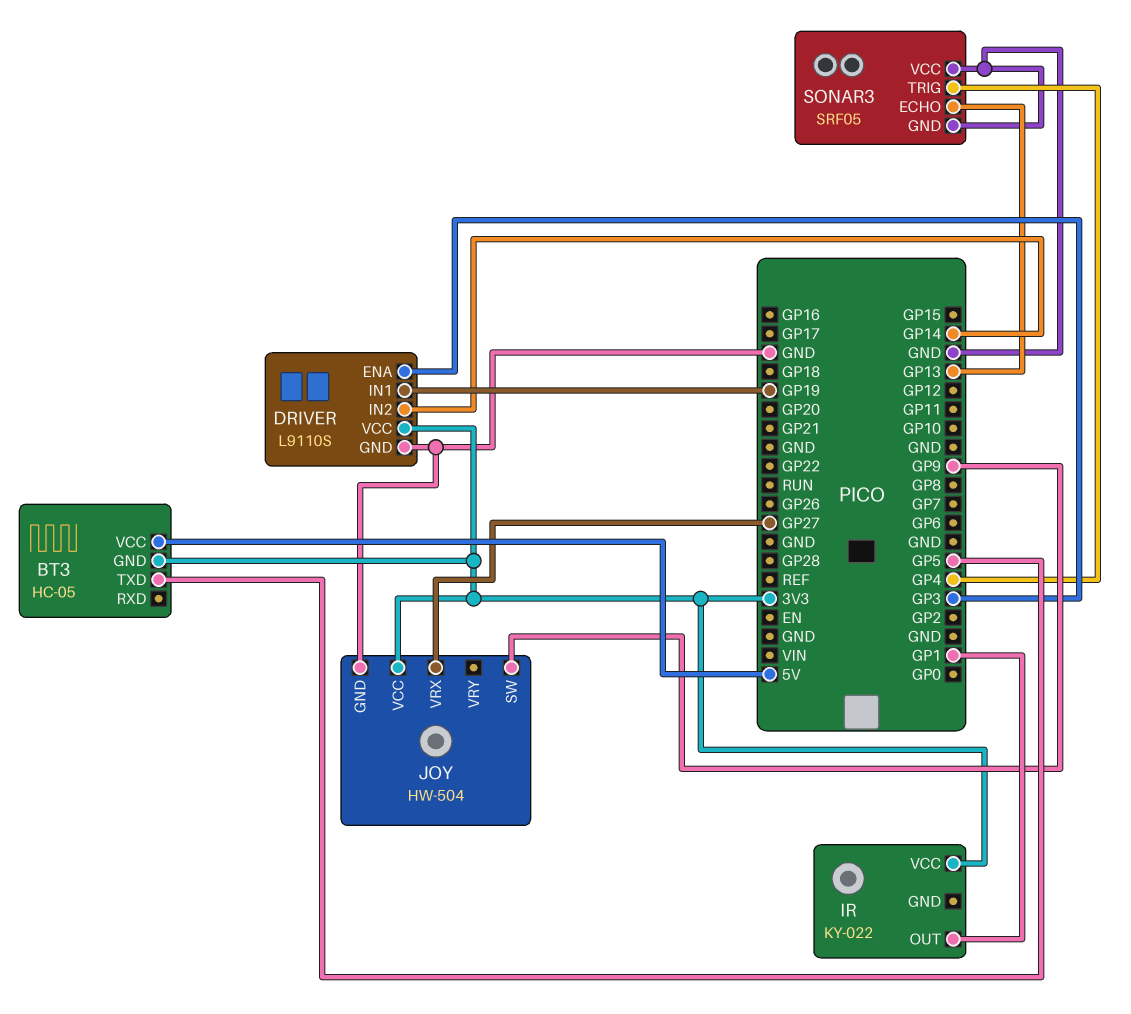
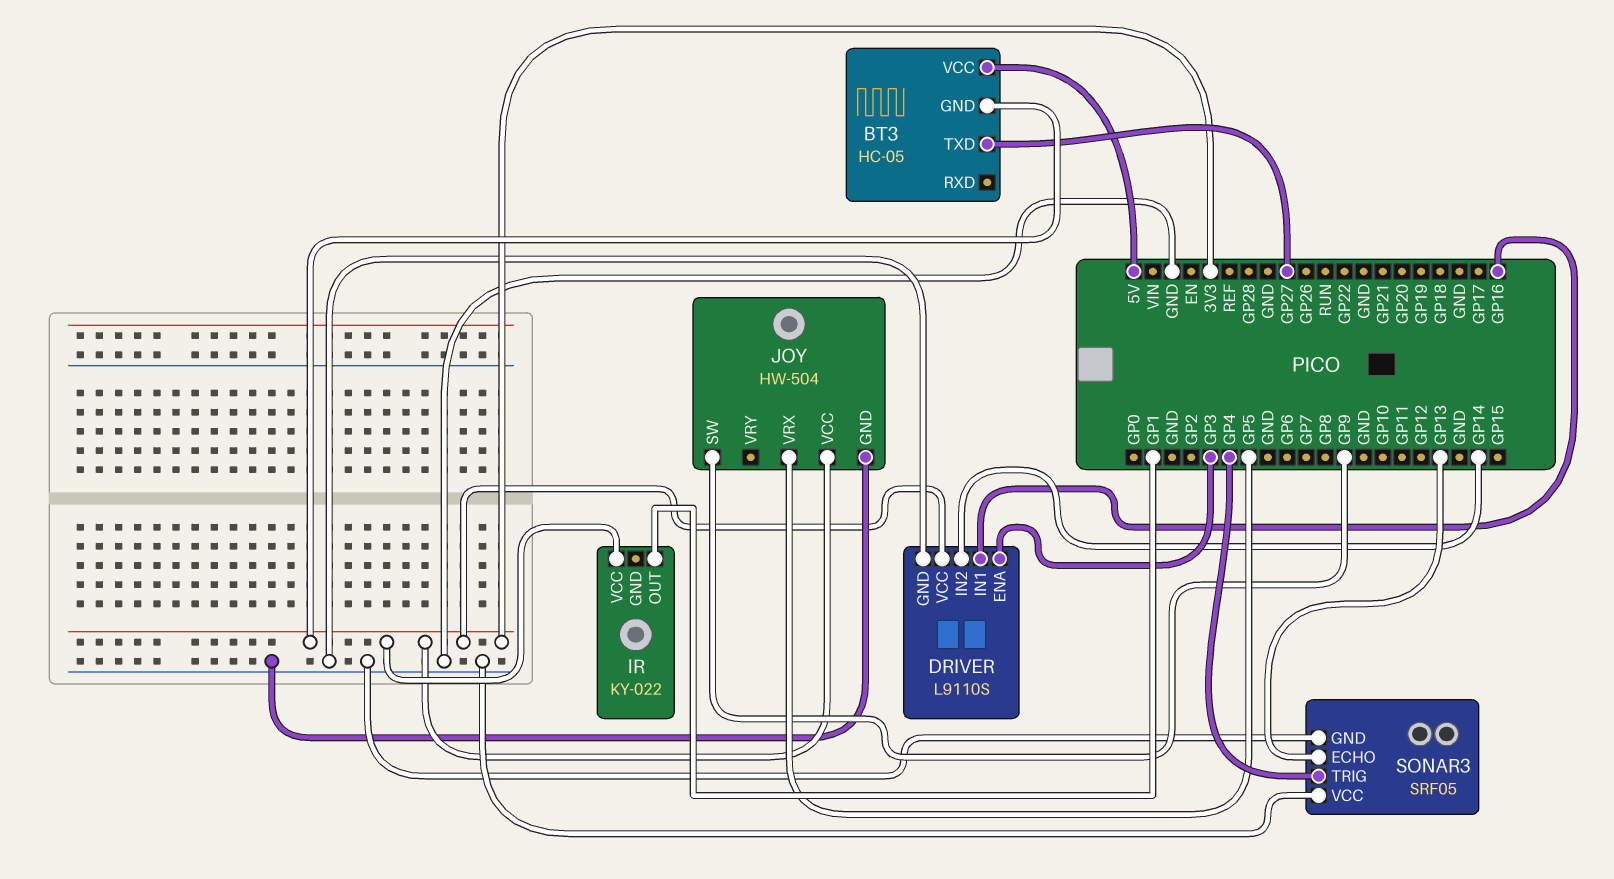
BT3 pin TXD: GP5 -> GP27
DRIVER pin IN1: GP19 -> GP16
JOY pin VRX: GP27 -> GP5

